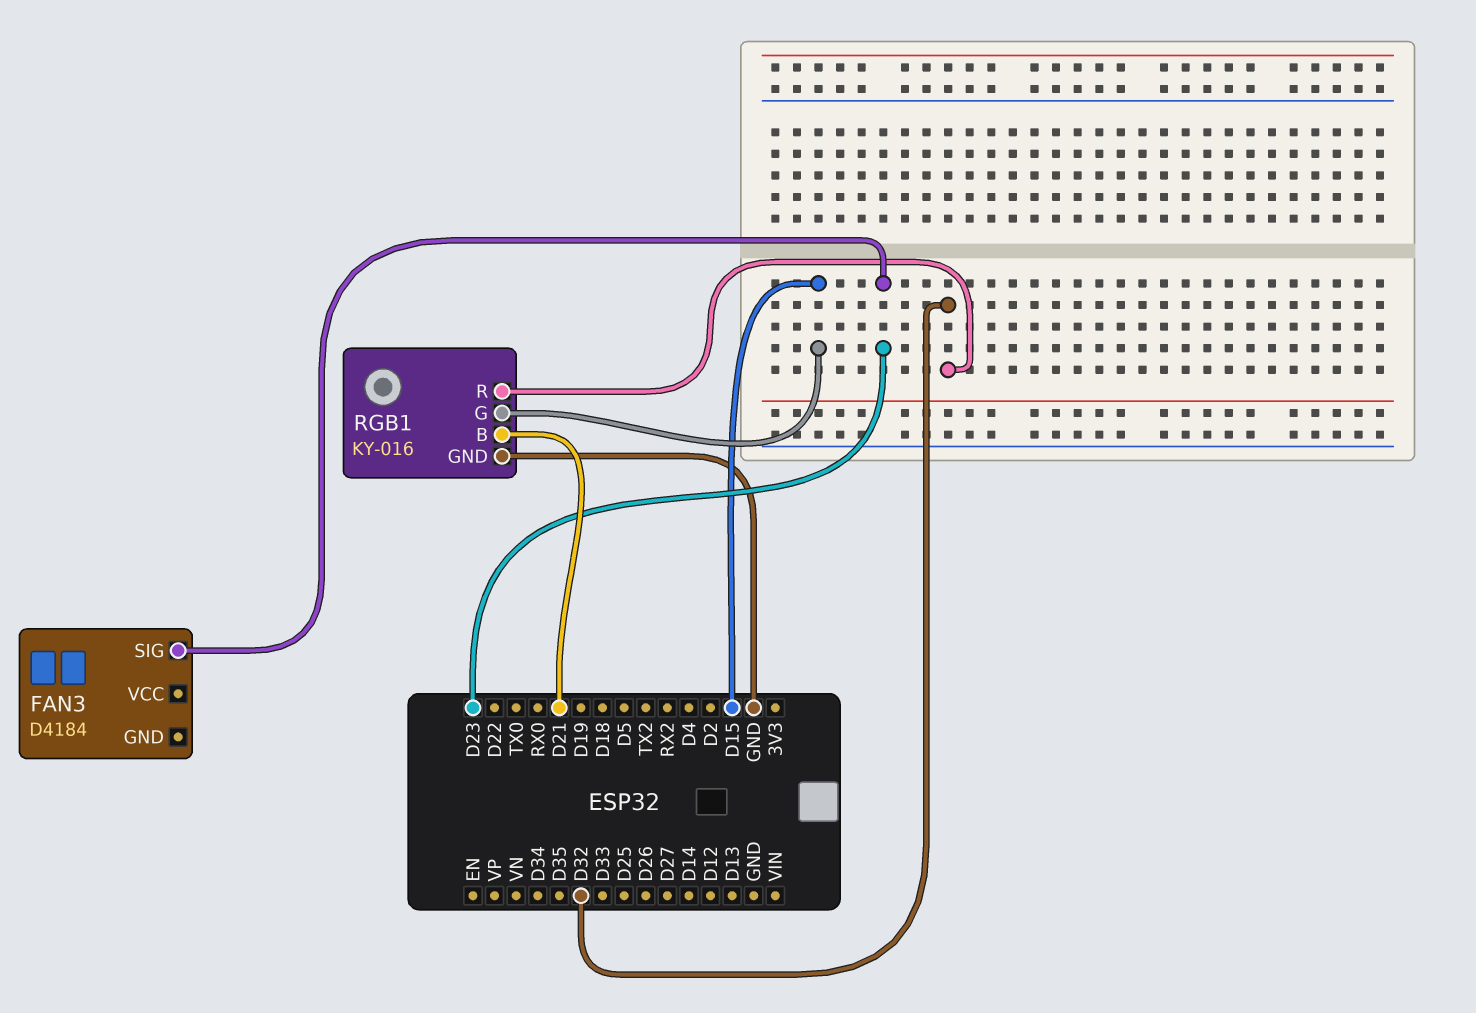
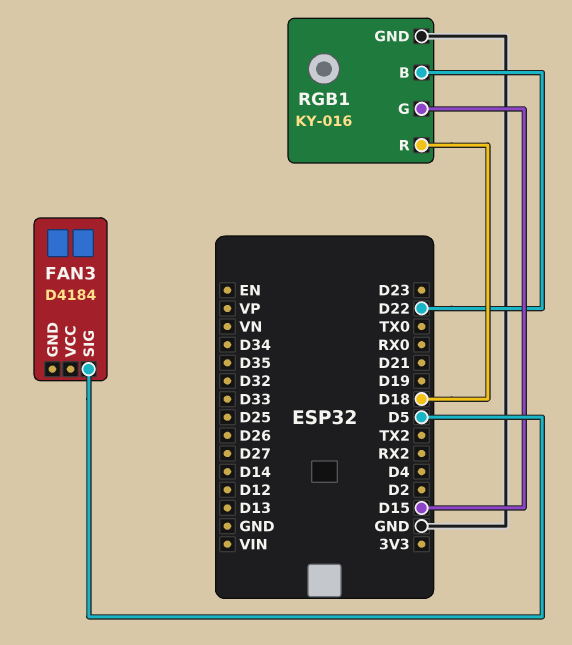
FAN3 pin SIG: D23 -> D5
RGB1 pin B: D21 -> D22
RGB1 pin R: D32 -> D18

